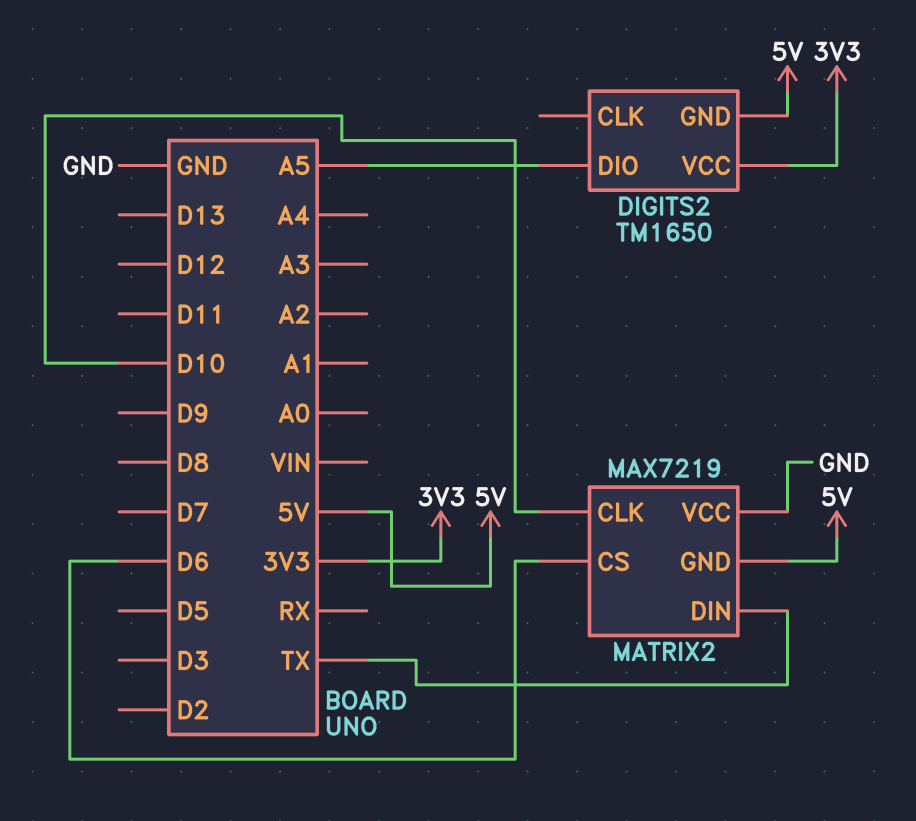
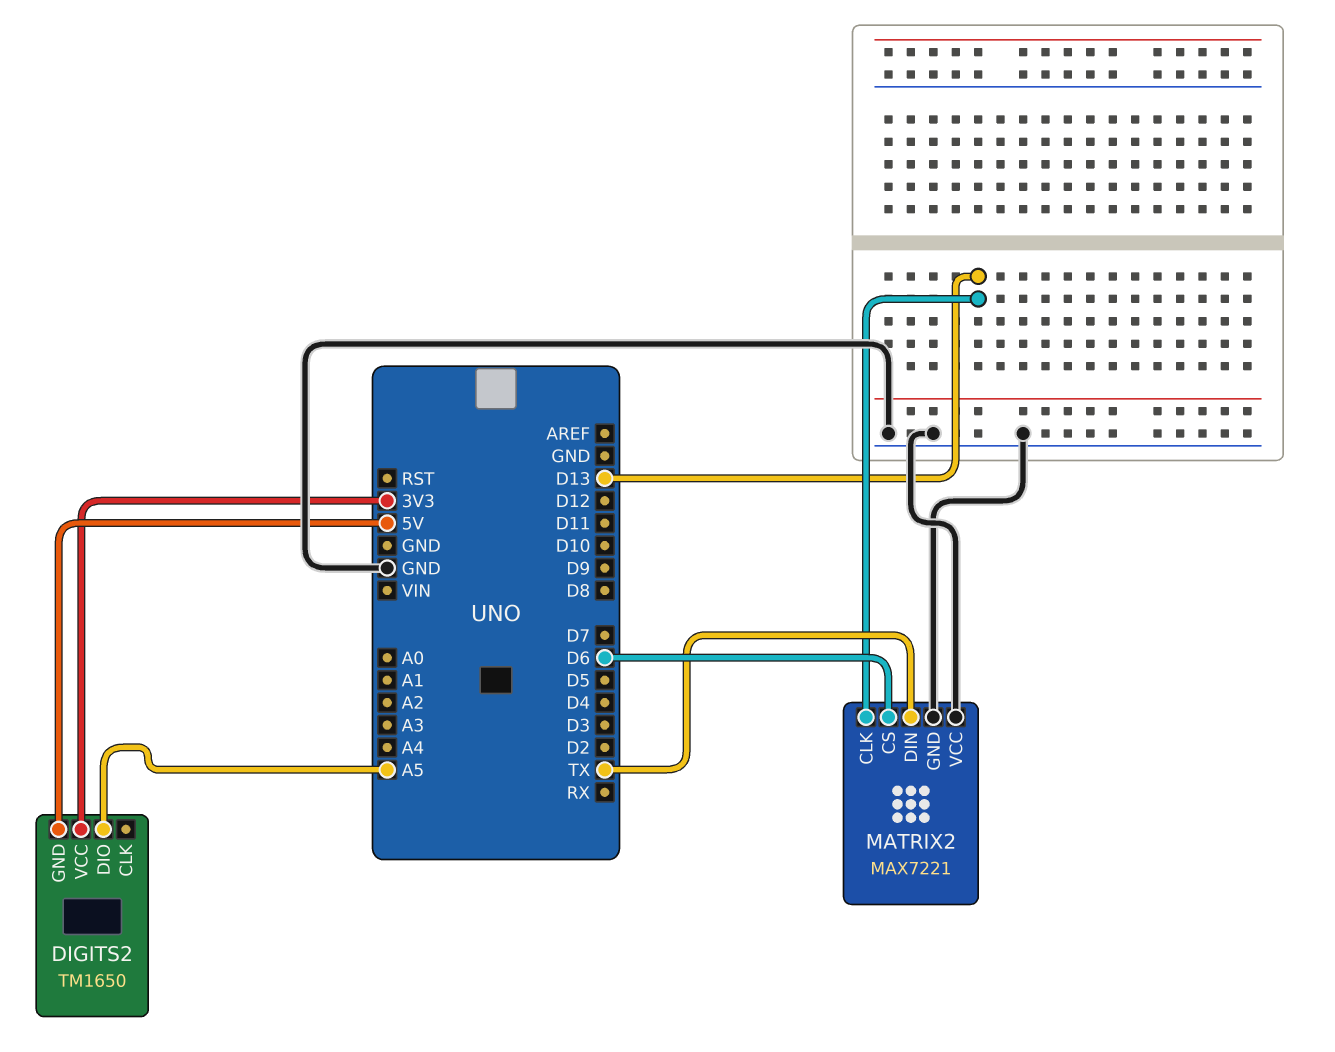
MATRIX2: MAX7219 -> MAX7221
MATRIX2 pin CLK: D10 -> D13
MATRIX2 pin GND: 5V -> GND

